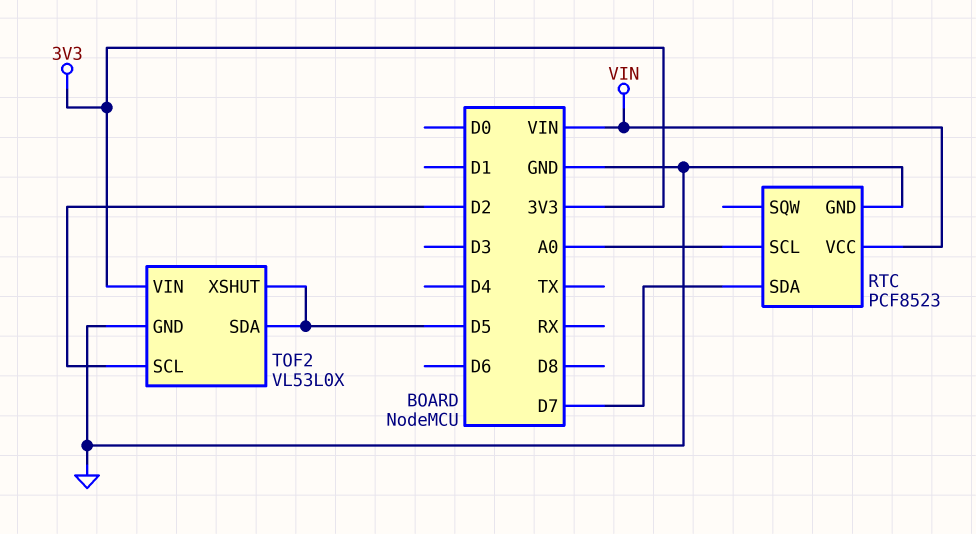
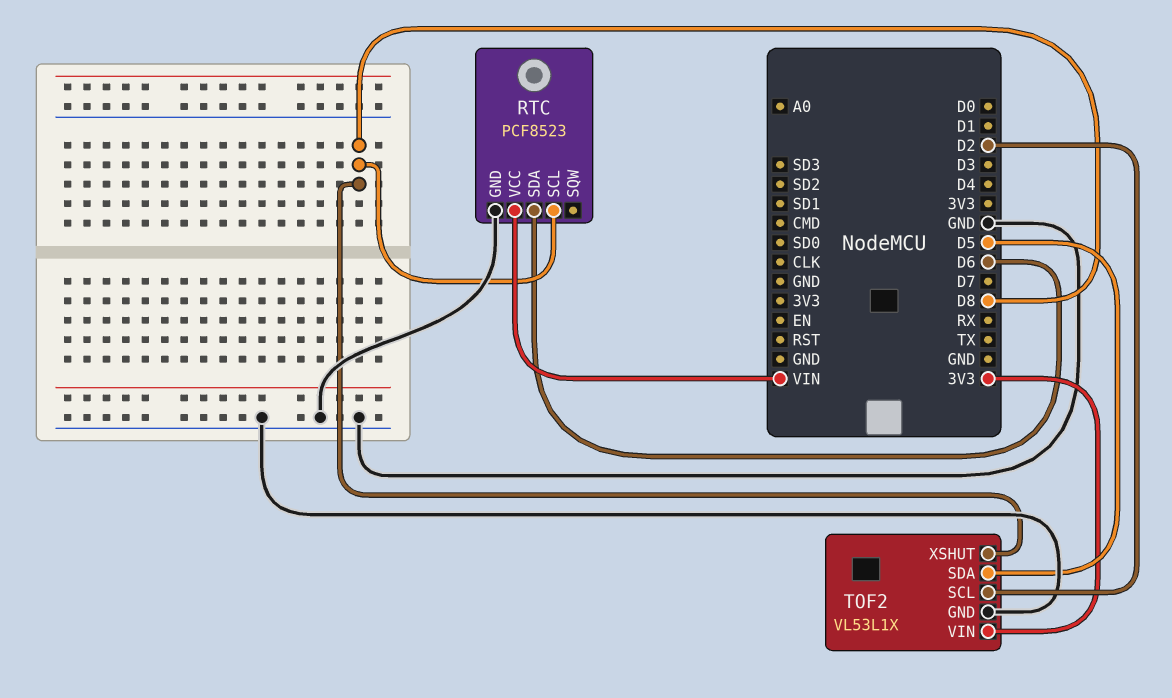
RTC pin SCL: A0 -> D8
RTC pin SDA: D7 -> D6
TOF2: VL53L0X -> VL53L1X
TOF2 pin XSHUT: D5 -> D8

